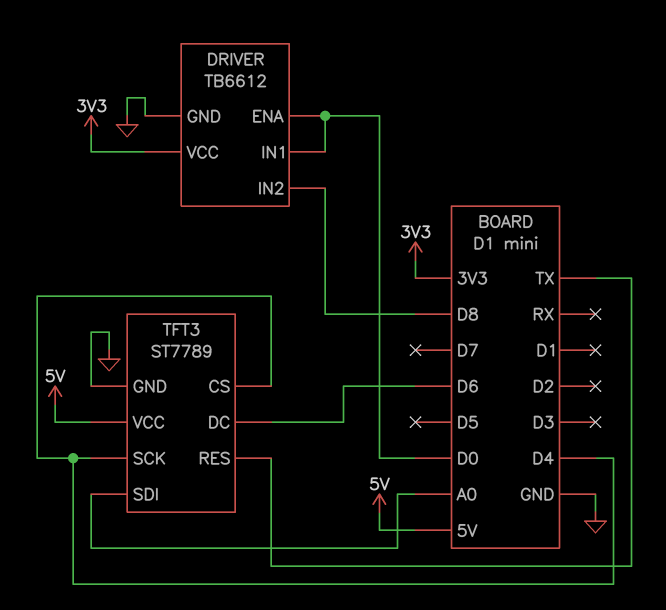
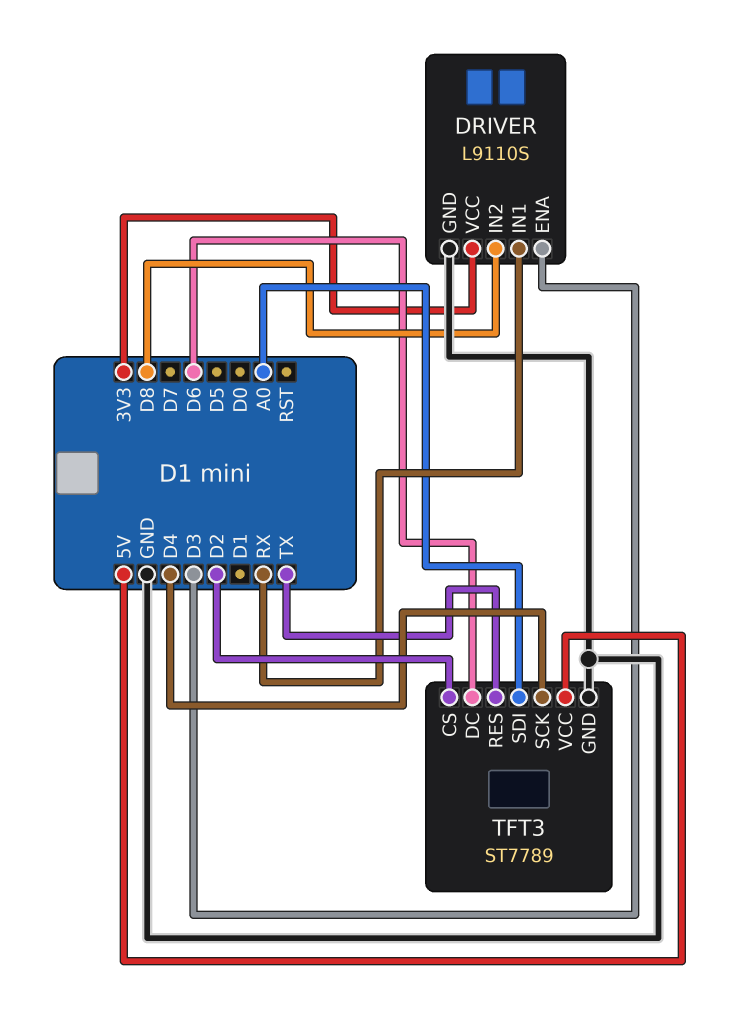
DRIVER: TB6612 -> L9110S
DRIVER pin ENA: D0 -> D3
DRIVER pin IN1: D0 -> RX
TFT3 pin CS: D4 -> D2

